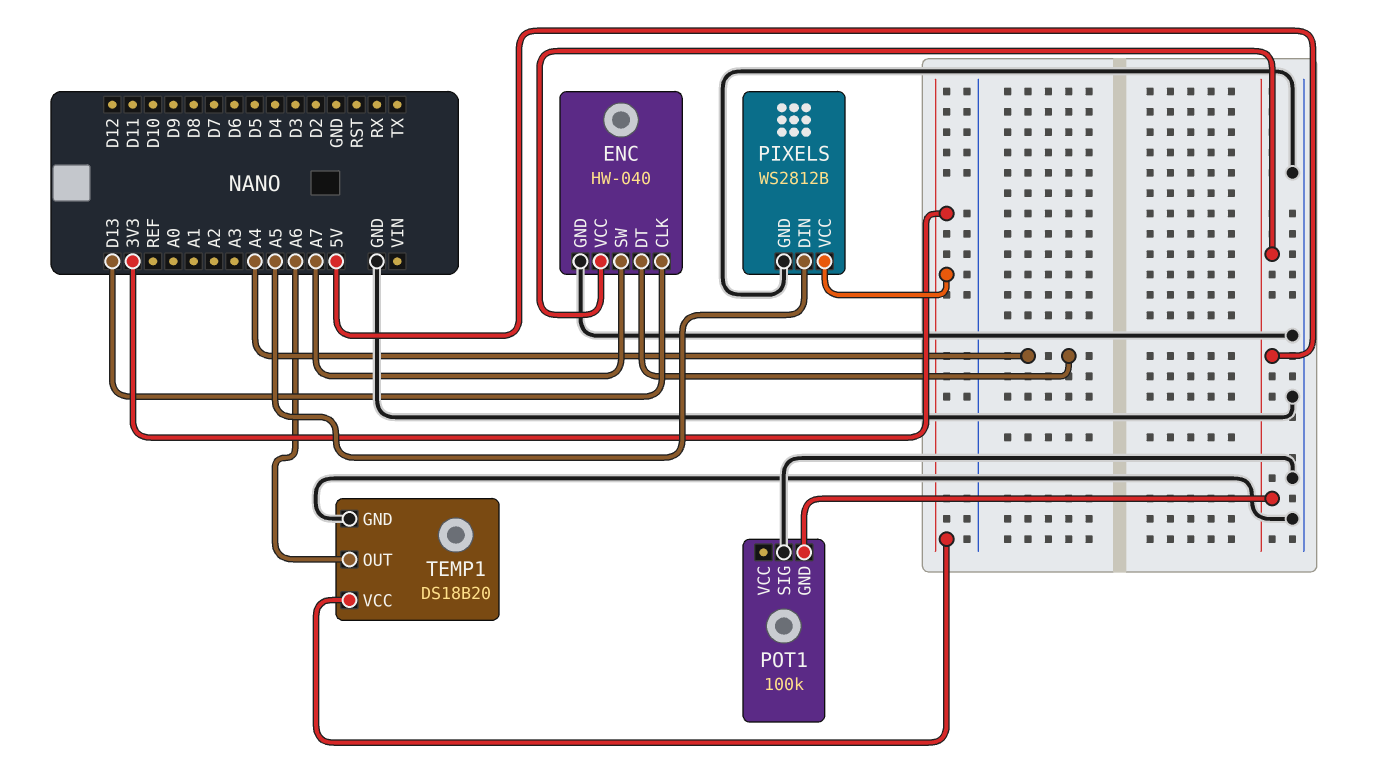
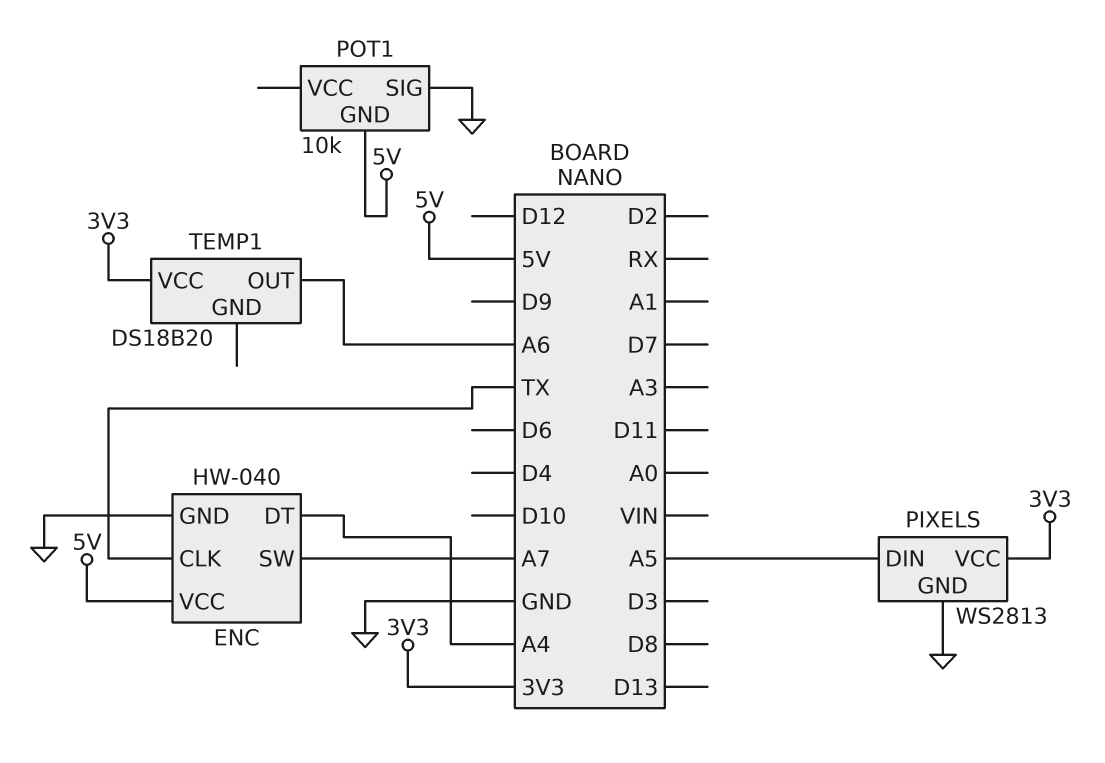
ENC pin CLK: D13 -> TX
PIXELS: WS2812B -> WS2813
POT1: 100k -> 10k
TEMP1 pin GND: GND -> none

